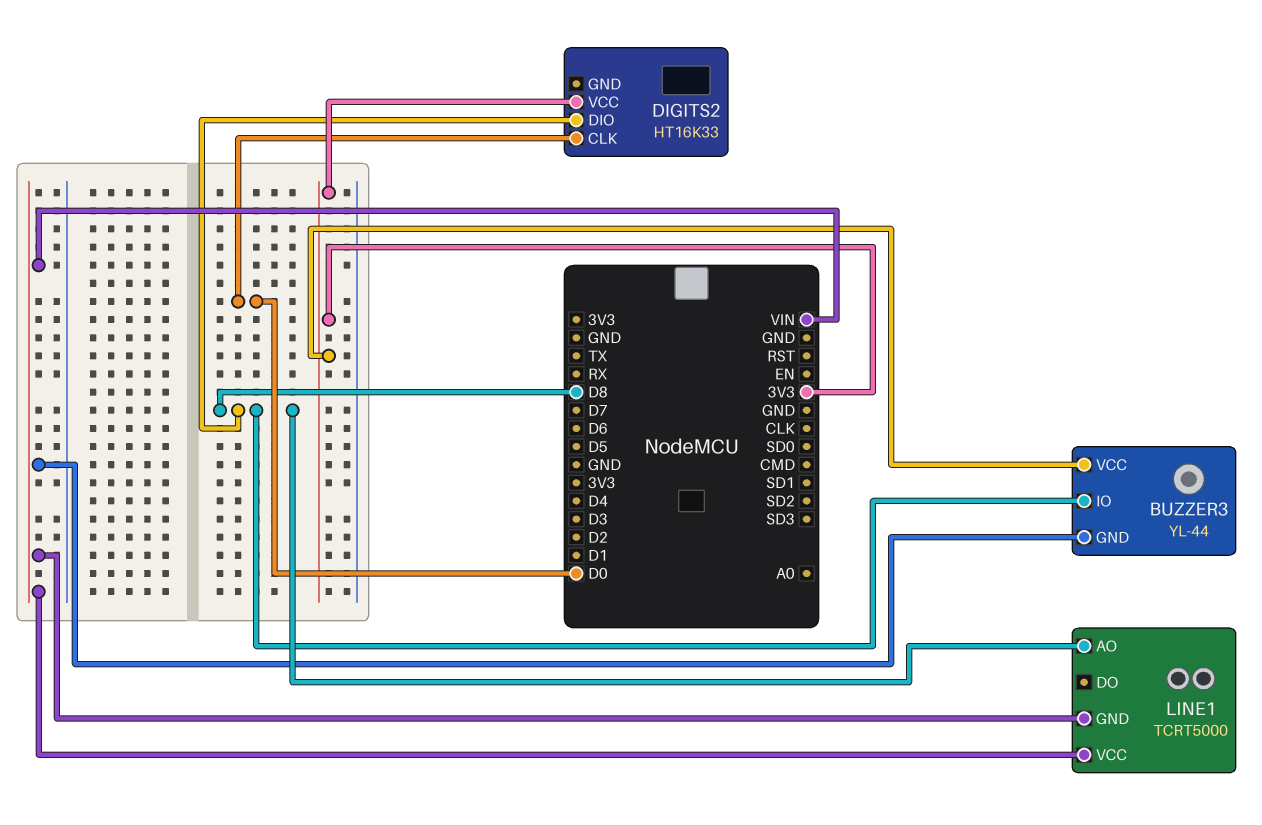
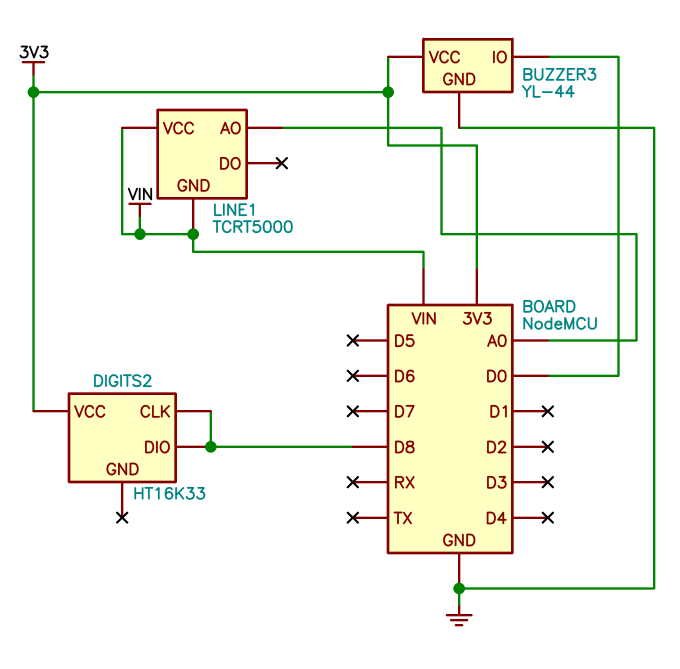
BUZZER3 pin GND: VIN -> GND
BUZZER3 pin IO: D8 -> D0
DIGITS2 pin CLK: D0 -> D8
LINE1 pin AO: D8 -> A0

